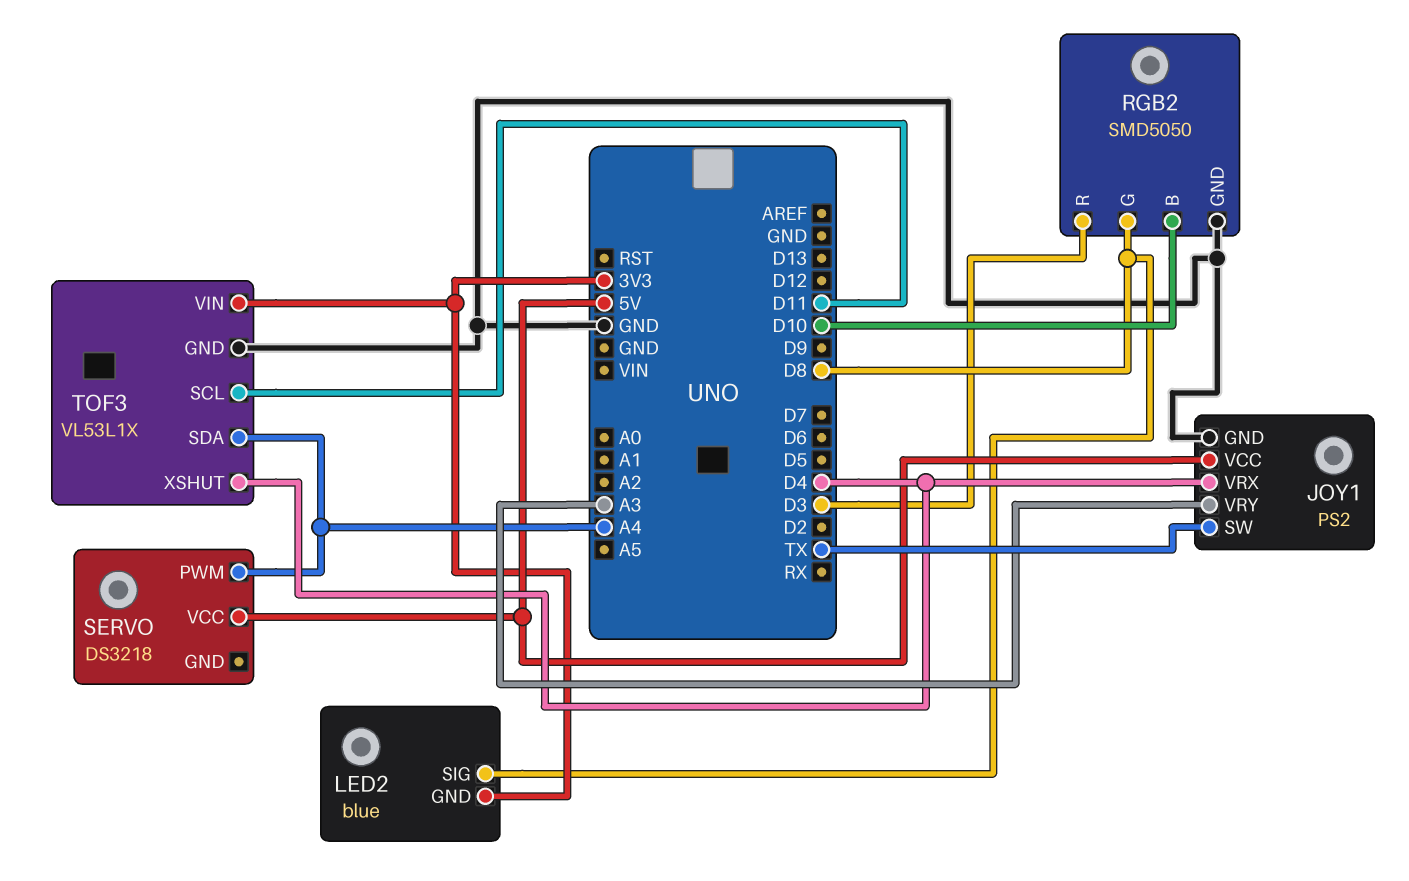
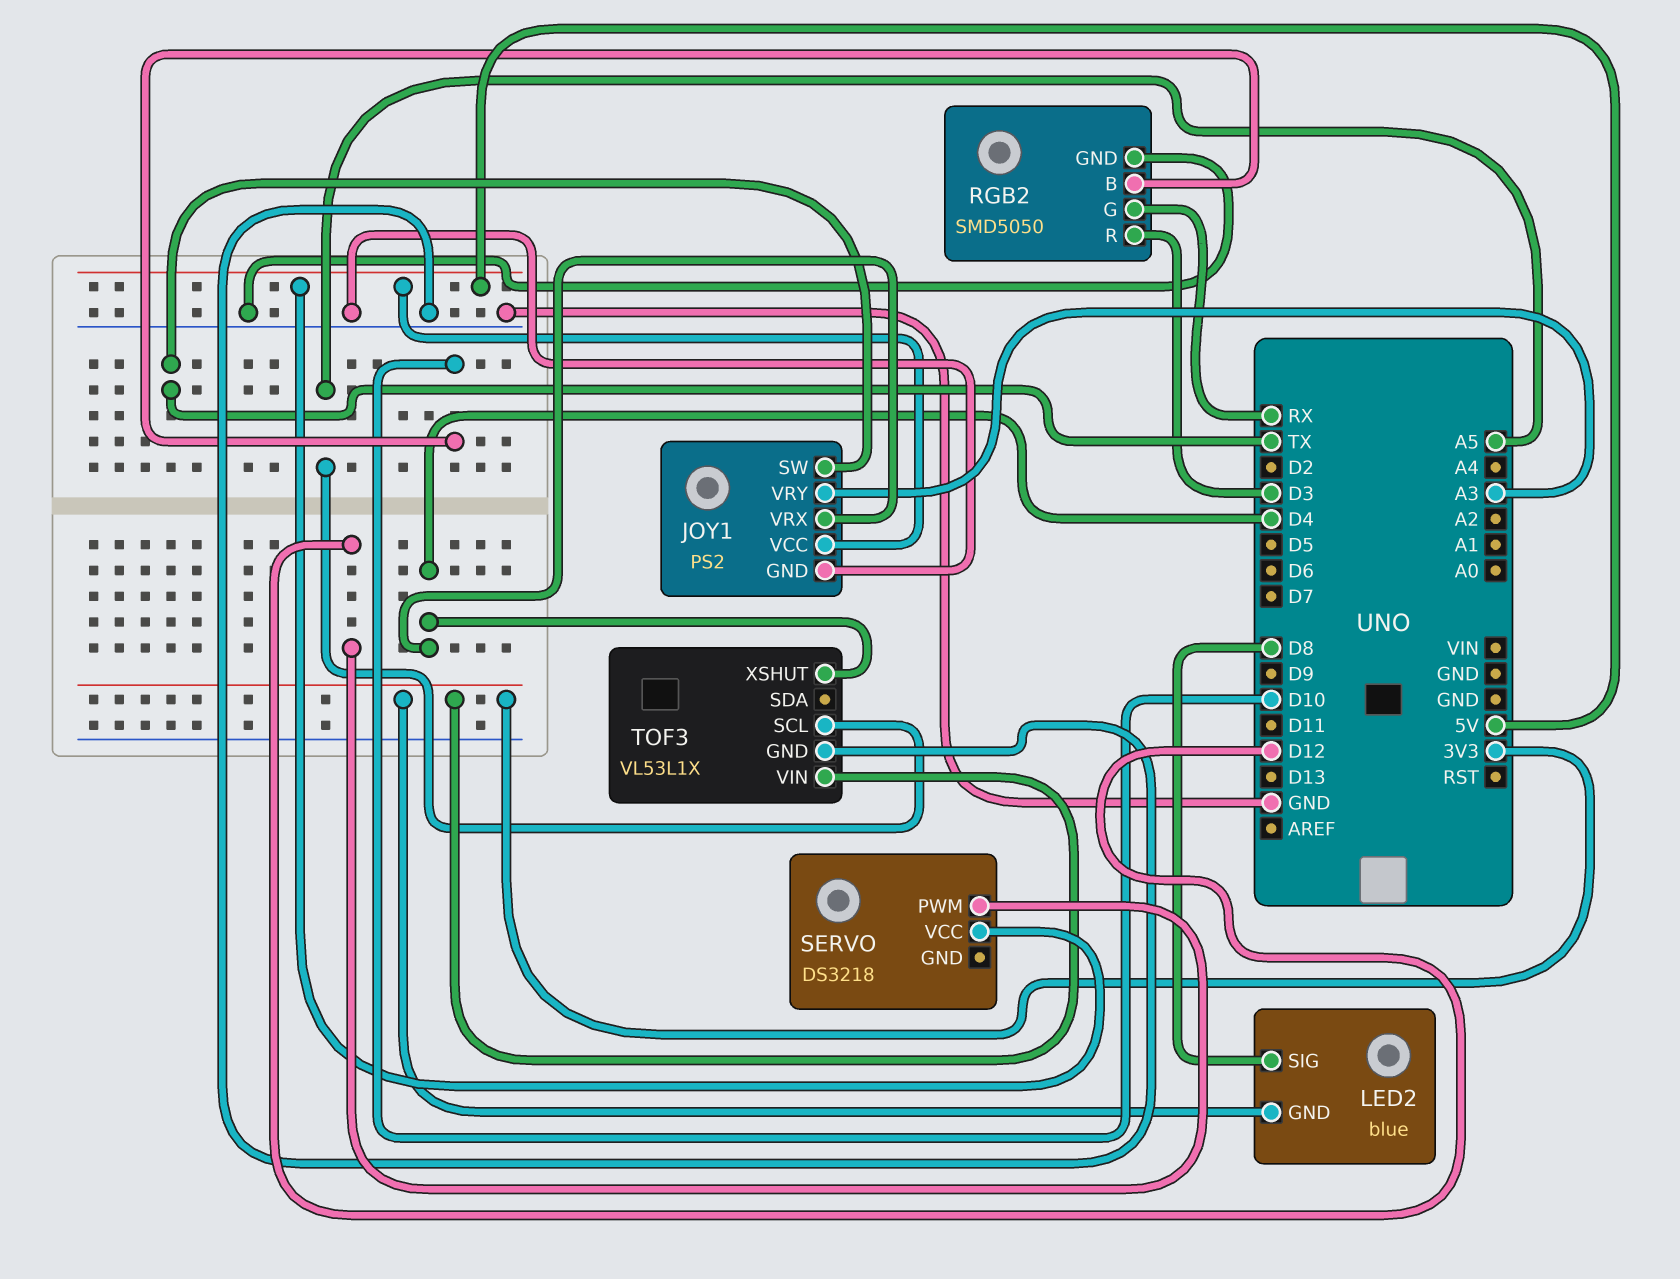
RGB2 pin G: D8 -> RX
SERVO pin PWM: A4 -> D12
TOF3 pin SCL: D11 -> A5
TOF3 pin SDA: A4 -> none

